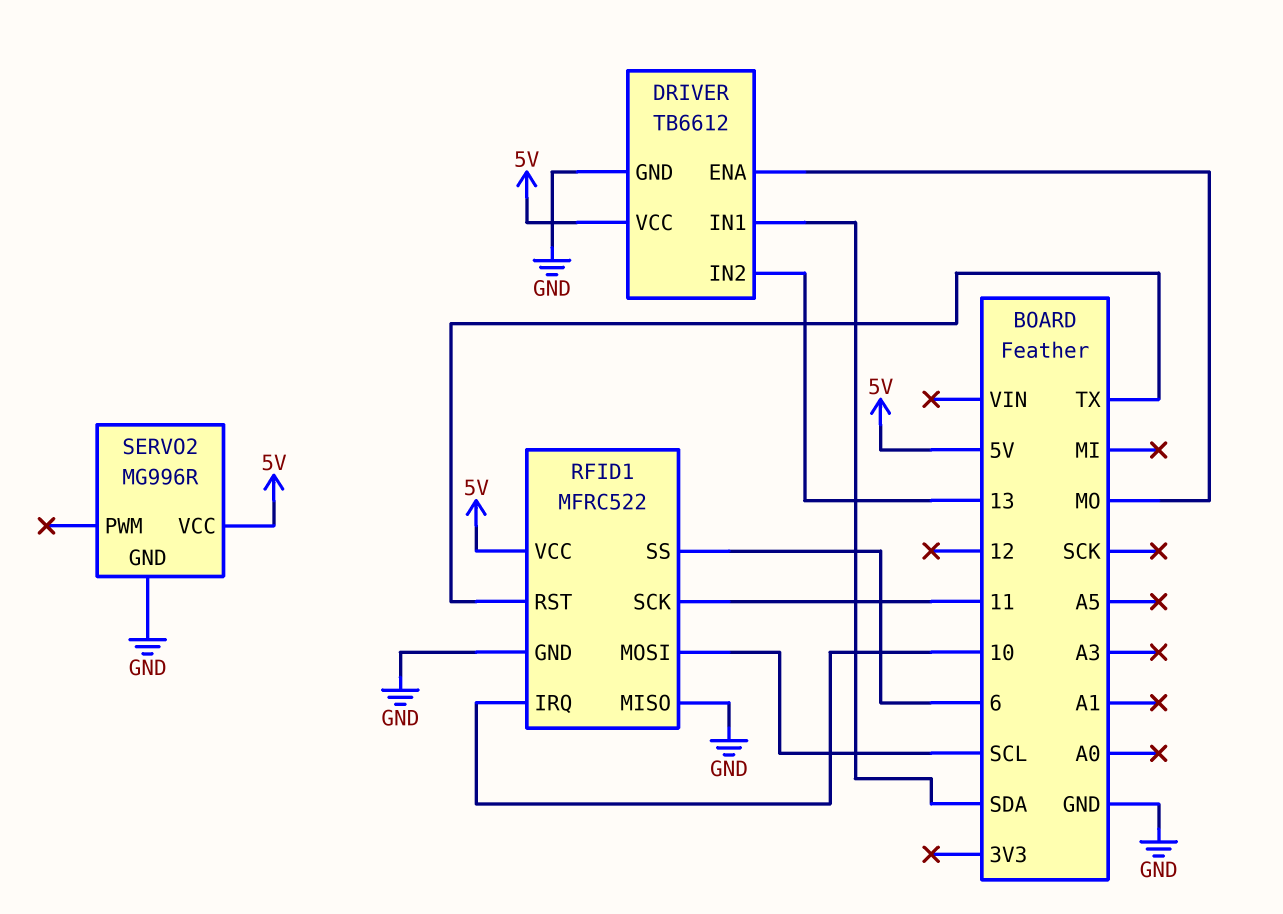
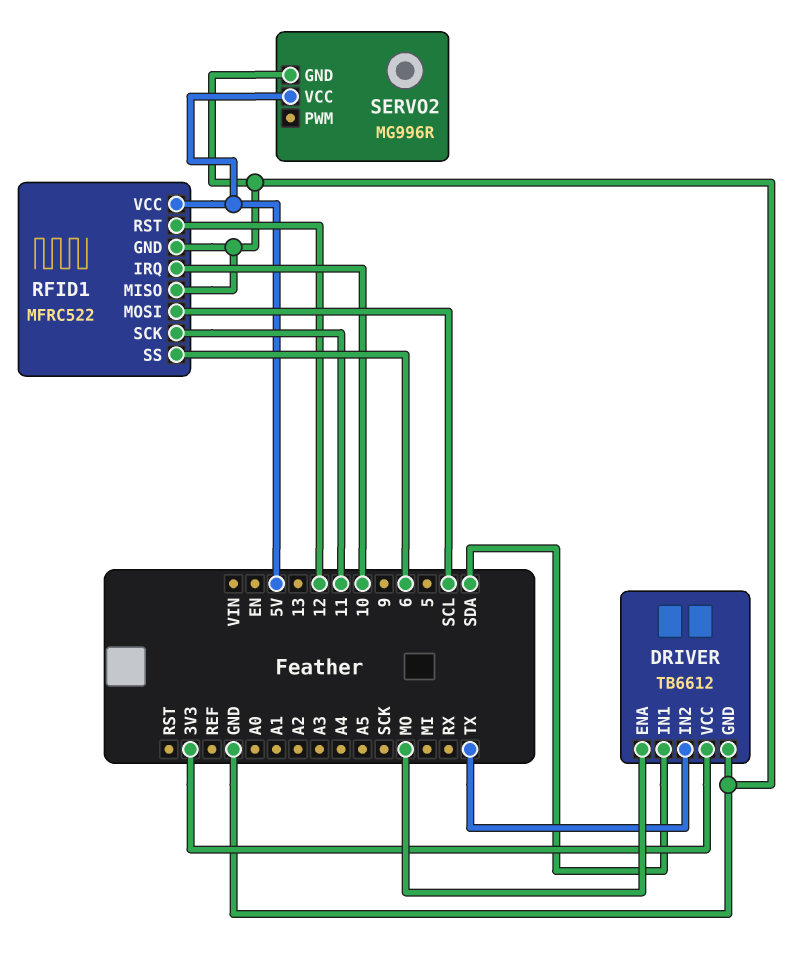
DRIVER pin IN2: 13 -> TX
DRIVER pin VCC: 5V -> 3V3
RFID1 pin RST: TX -> 12

